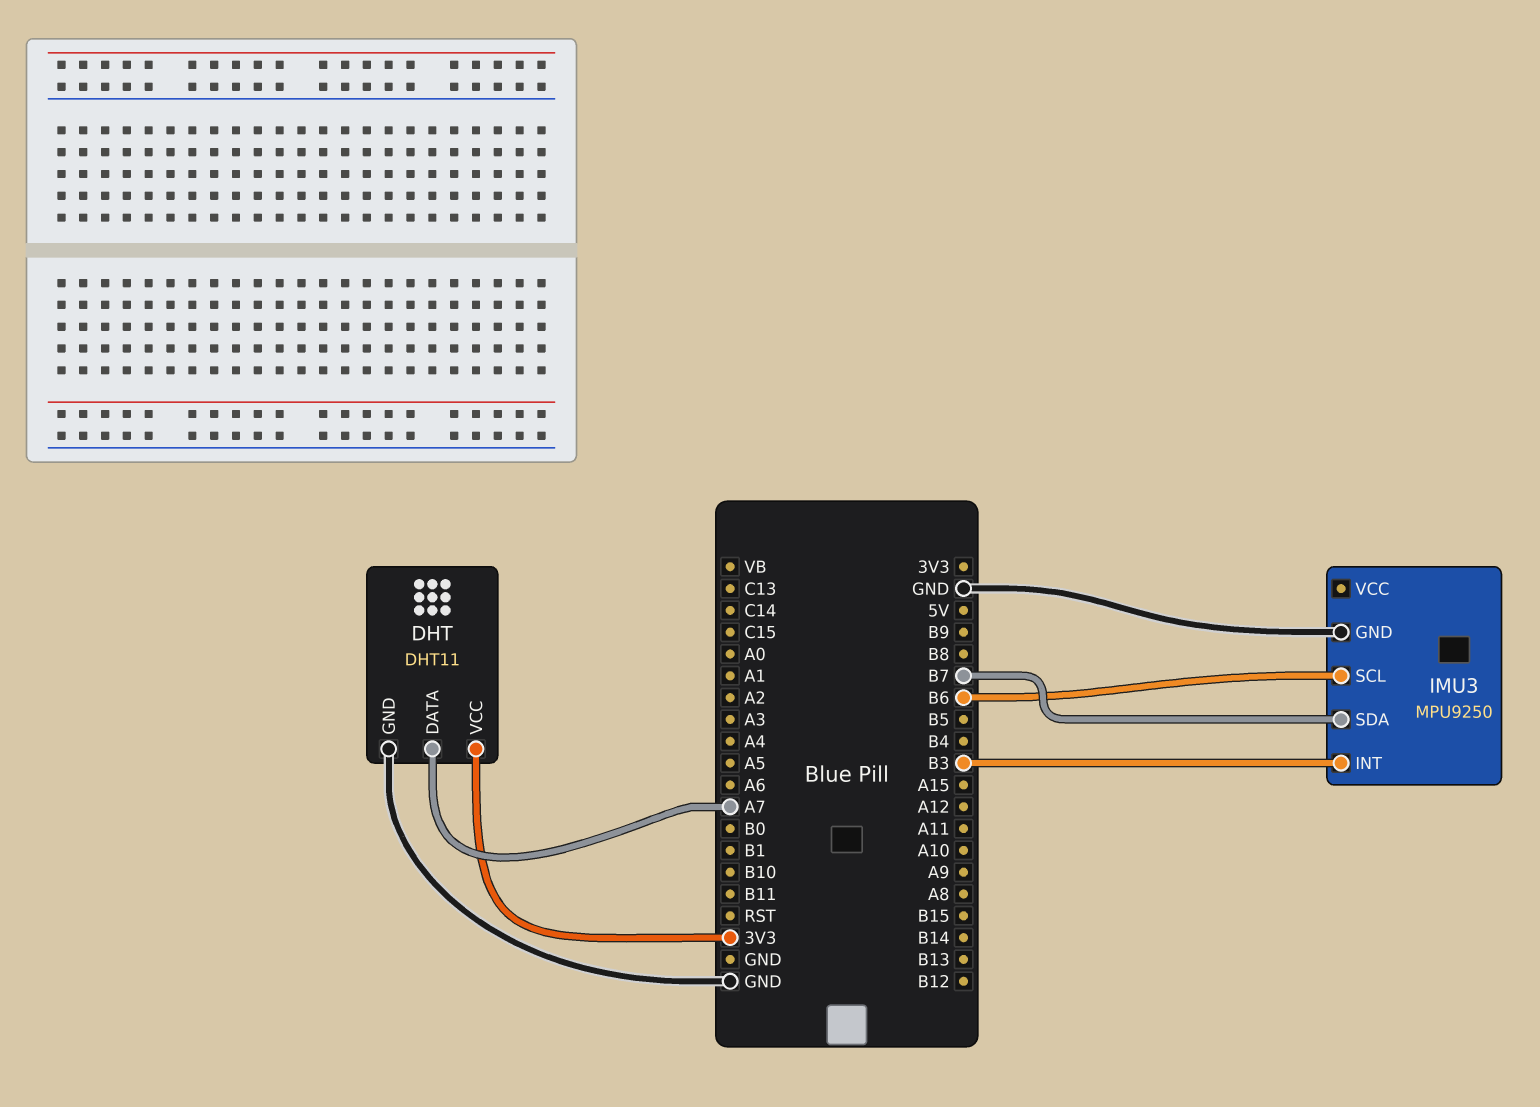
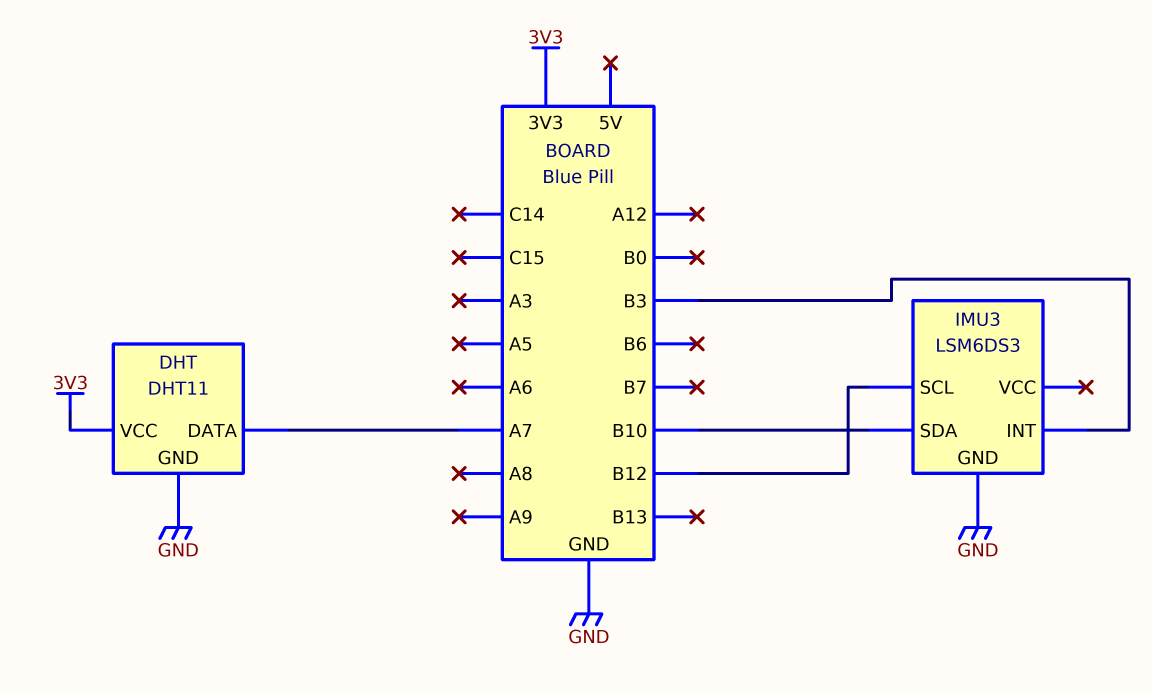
IMU3: MPU9250 -> LSM6DS3
IMU3 pin SCL: B6 -> B12
IMU3 pin SDA: B7 -> B10

